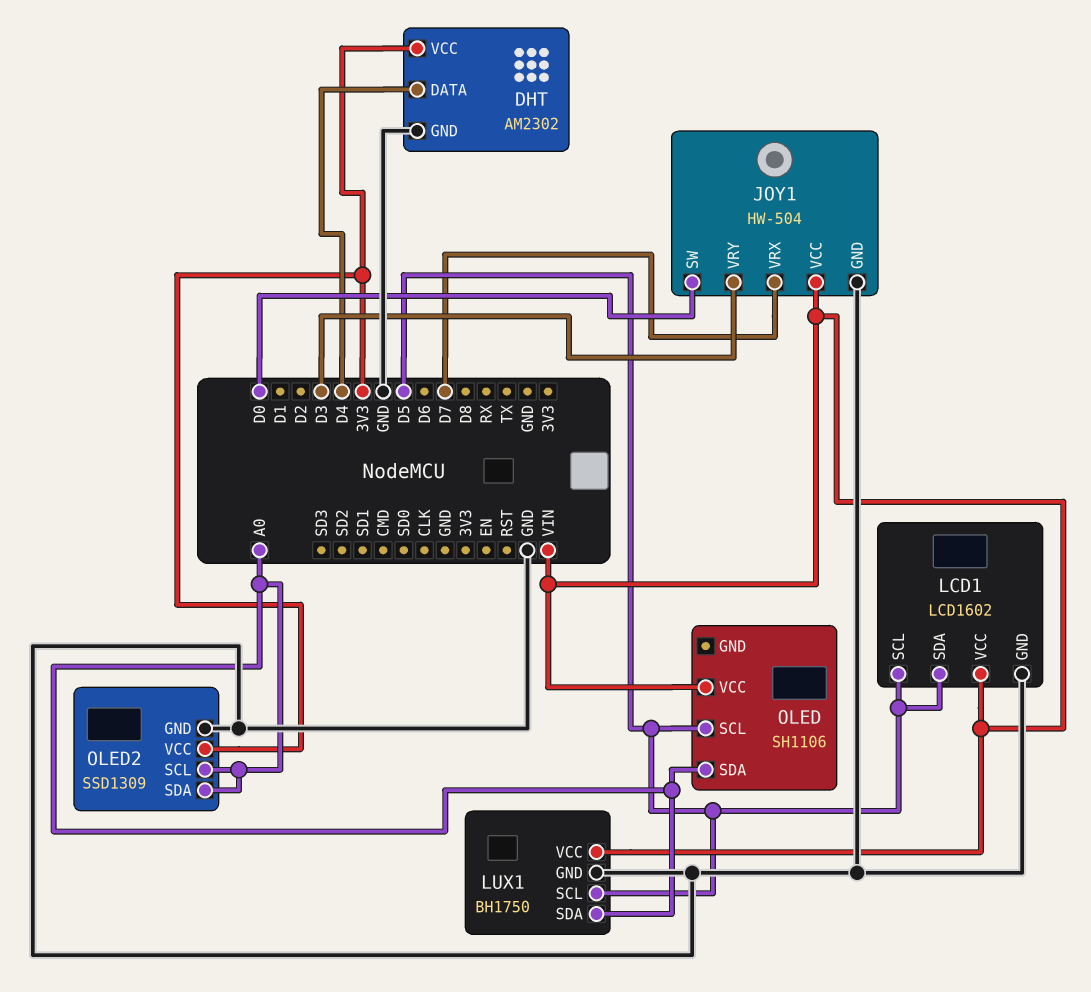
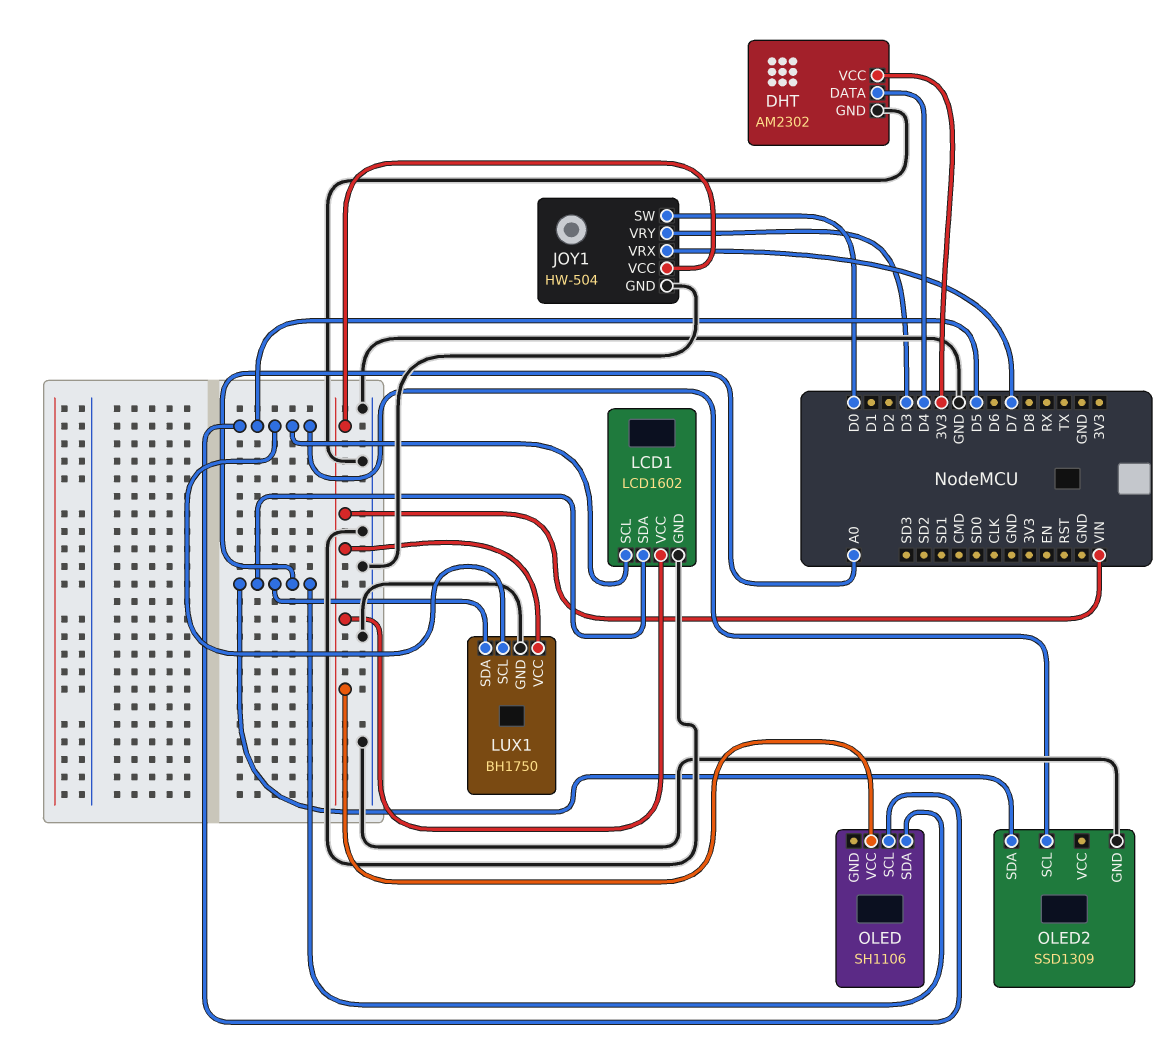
LCD1 pin SDA: D5 -> A0
OLED2 pin SCL: A0 -> D5
OLED2 pin VCC: 3V3 -> none

